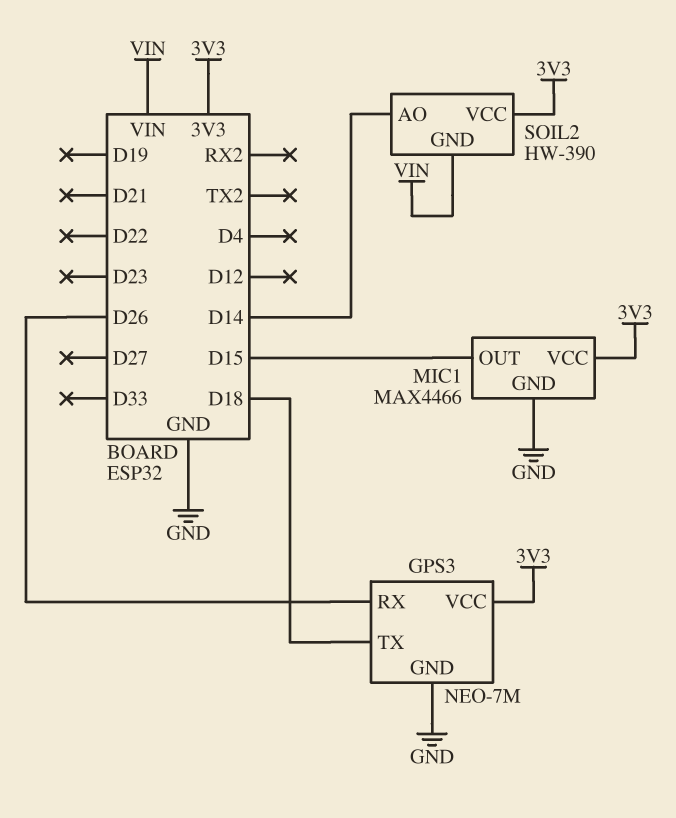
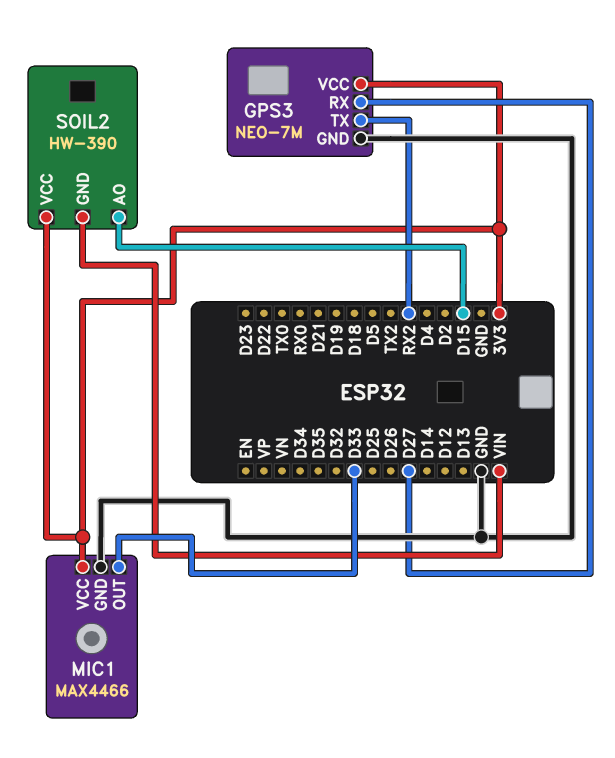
GPS3 pin RX: D26 -> D27
GPS3 pin TX: D18 -> RX2
MIC1 pin OUT: D15 -> D33
SOIL2 pin AO: D14 -> D15

